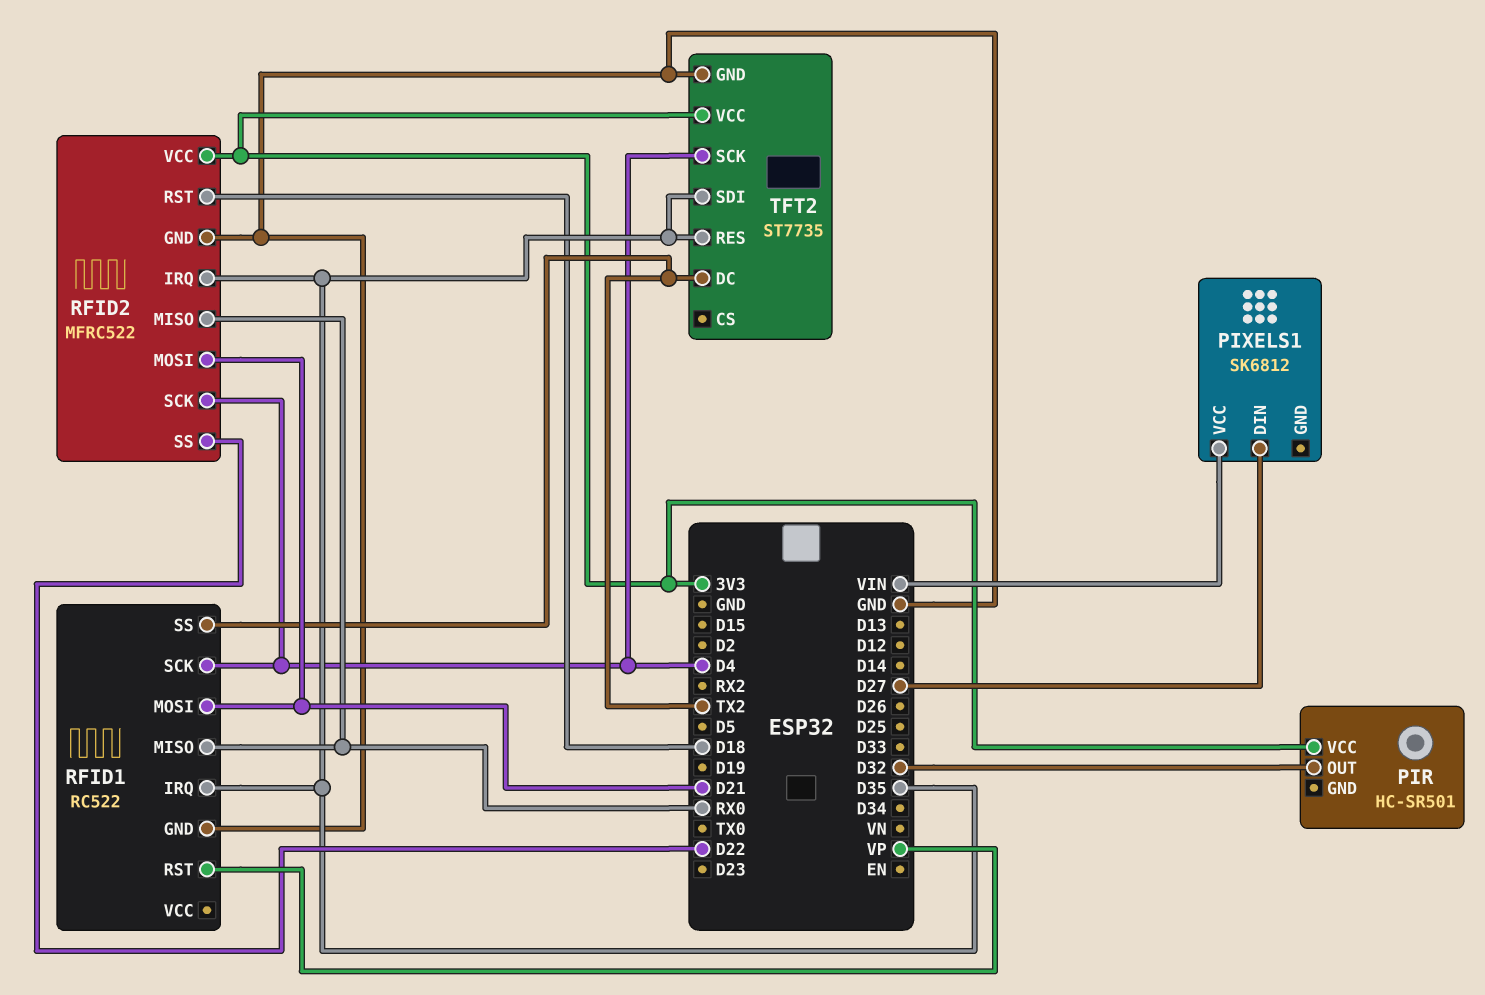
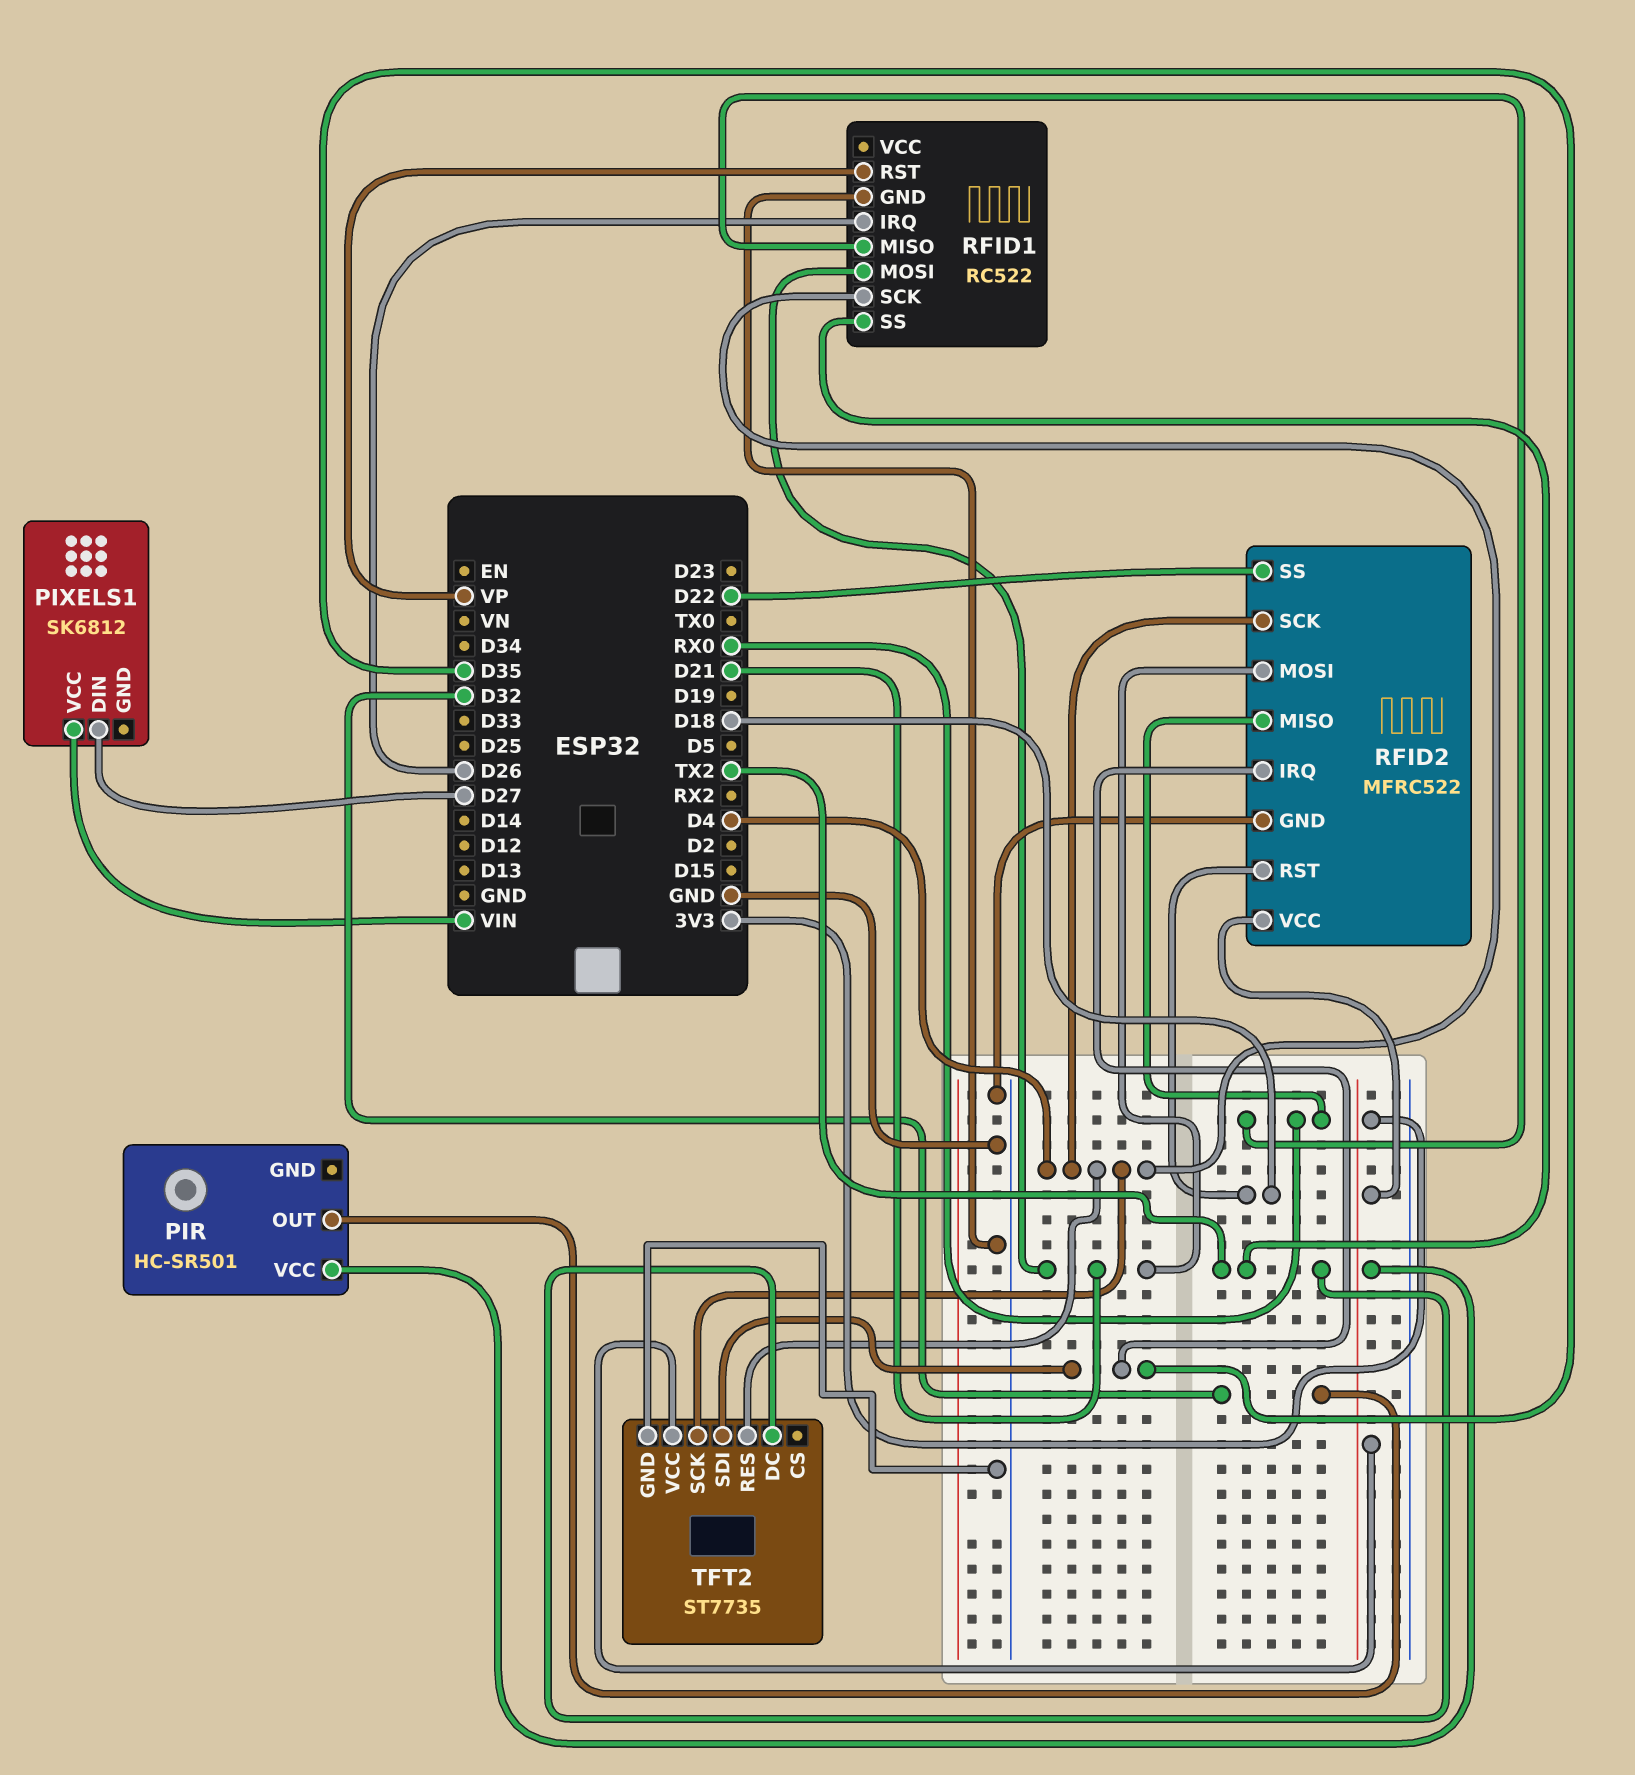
RFID1 pin IRQ: D35 -> D26
TFT2 pin RES: D35 -> D4

